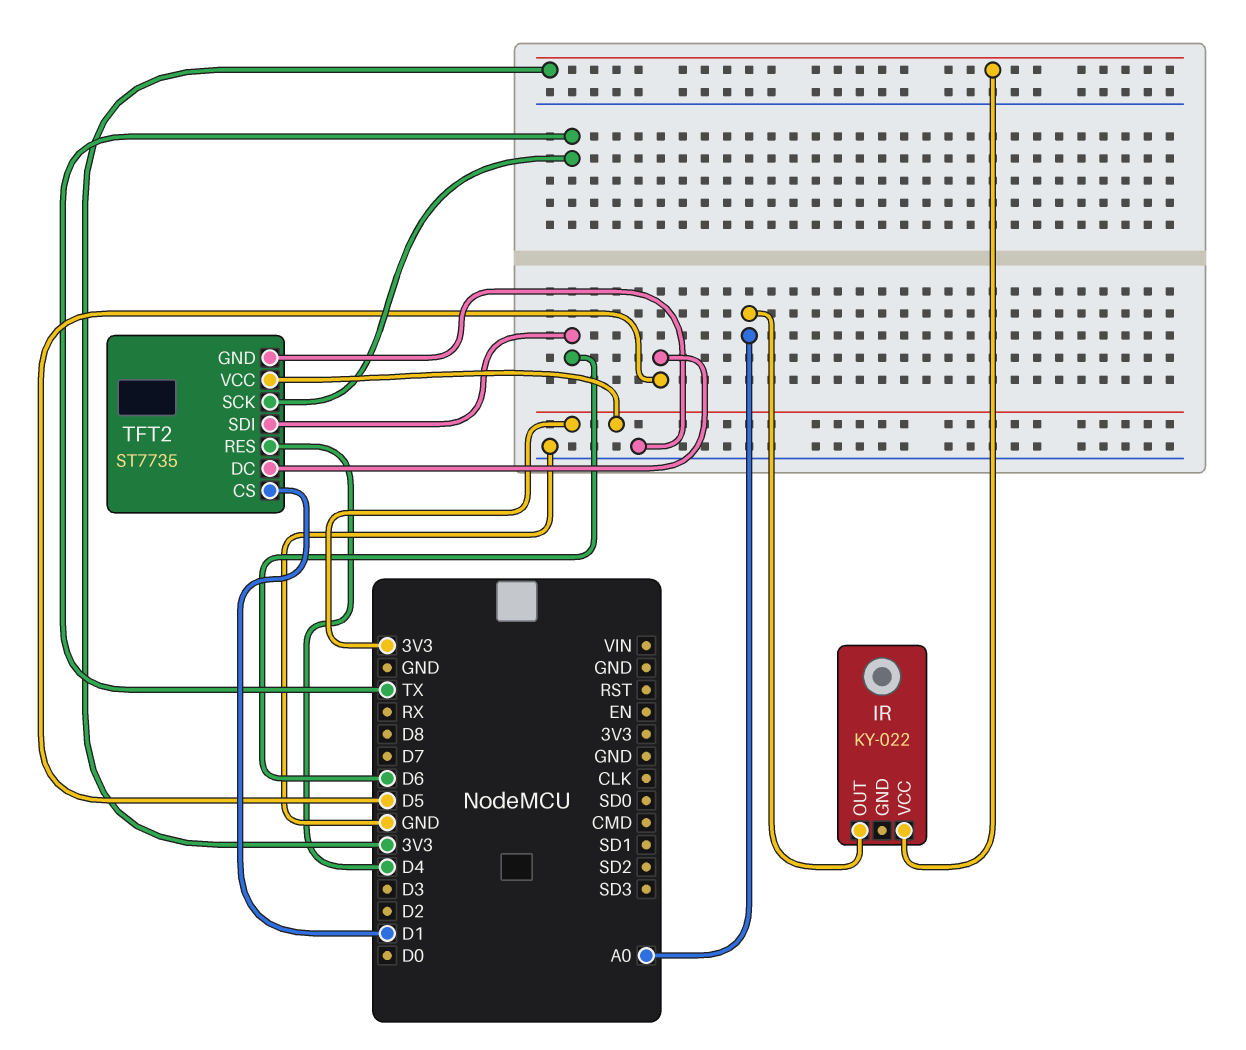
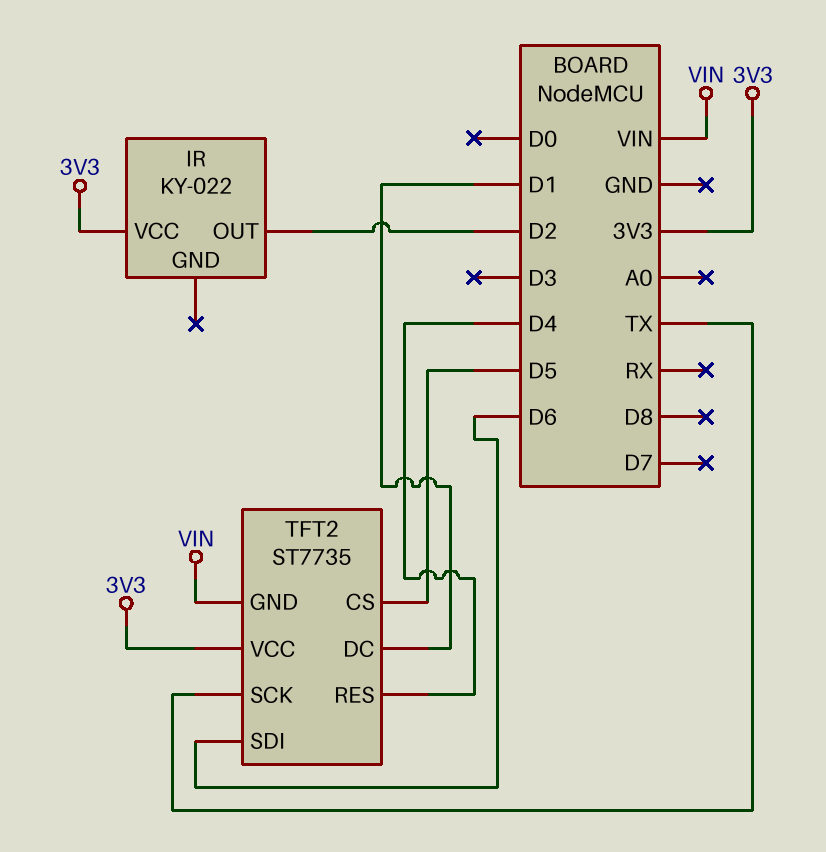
IR pin OUT: A0 -> D2
TFT2 pin CS: D1 -> D5
TFT2 pin DC: D5 -> D1
TFT2 pin GND: GND -> VIN

